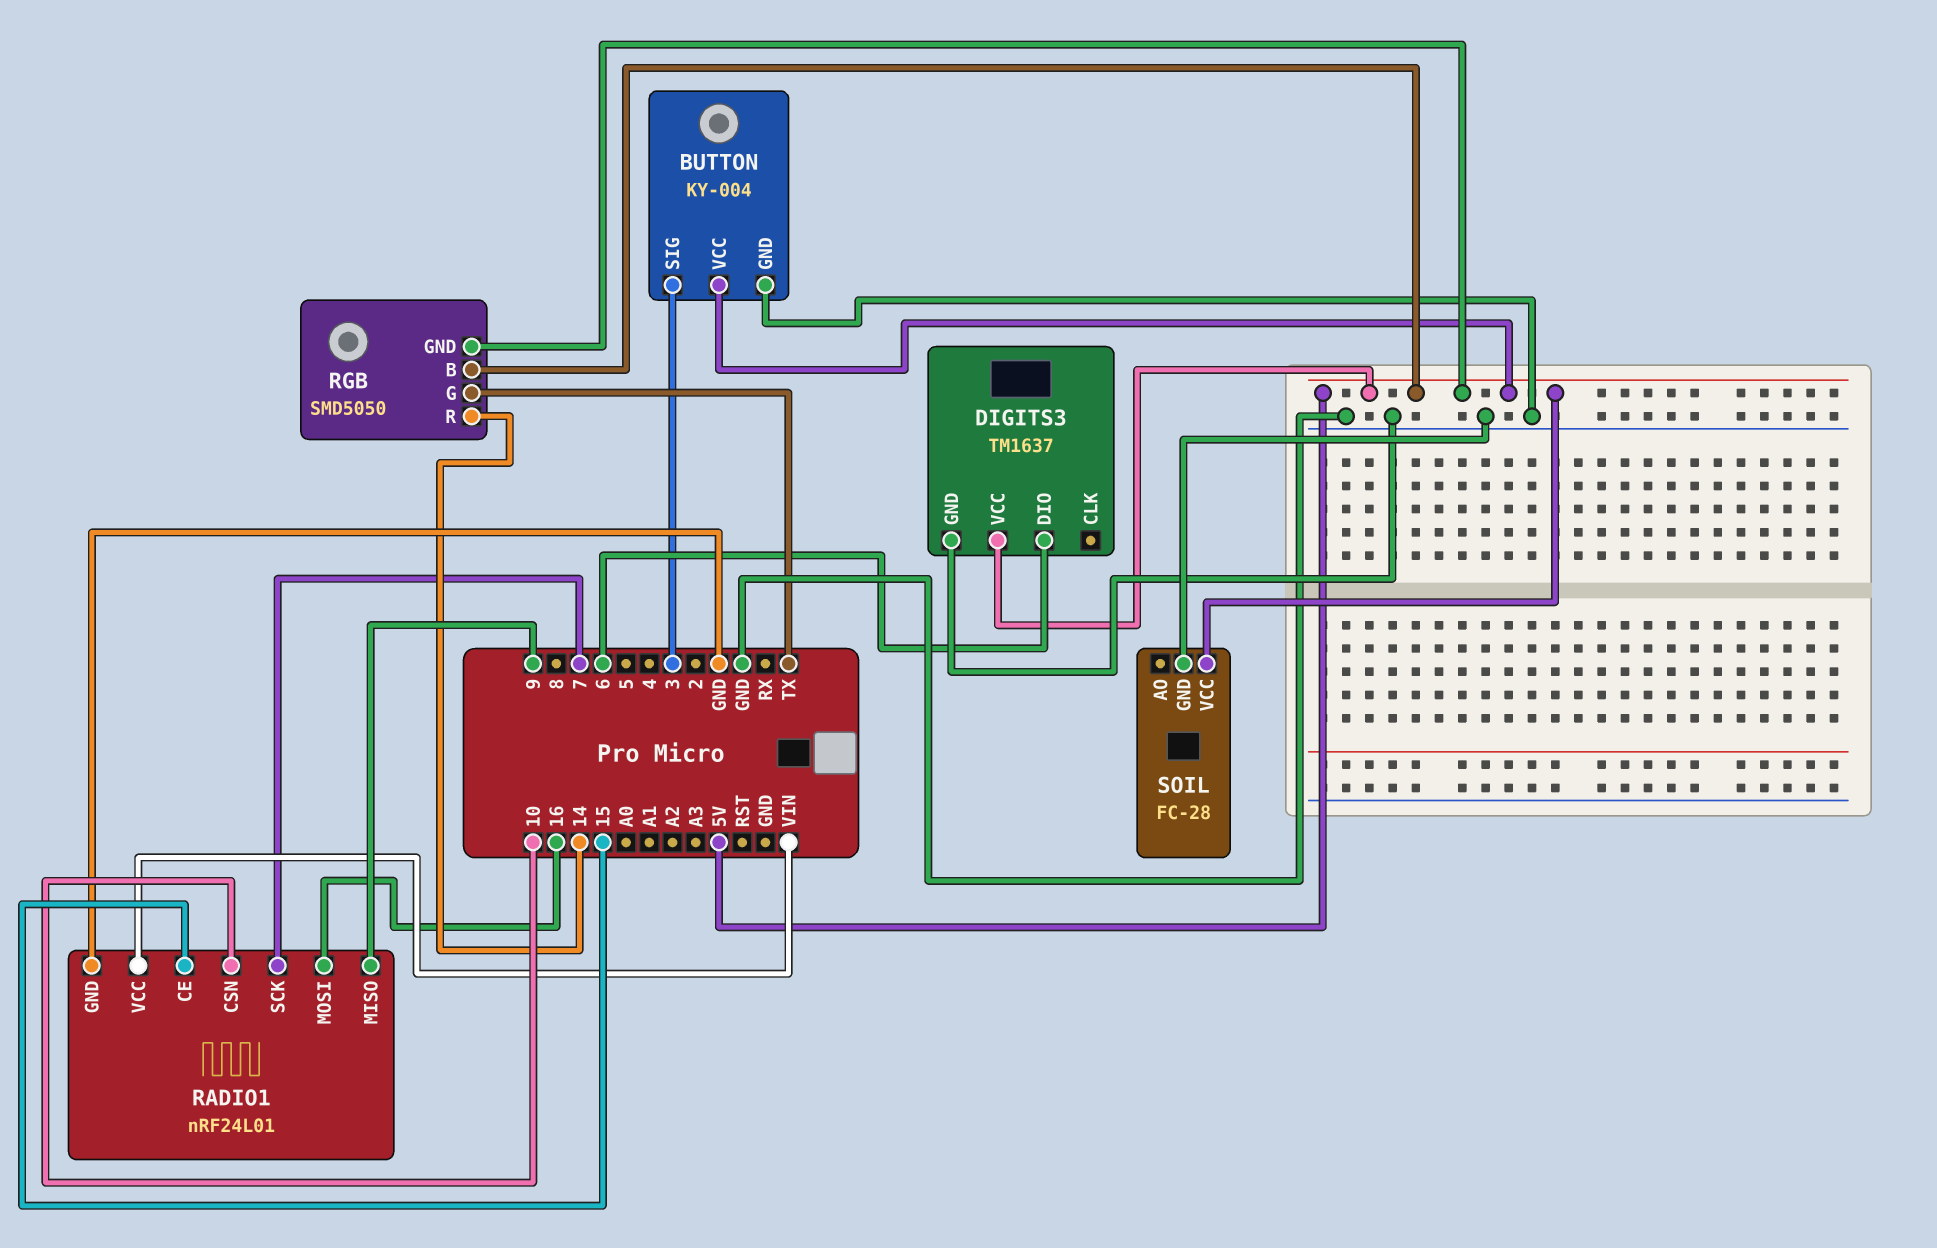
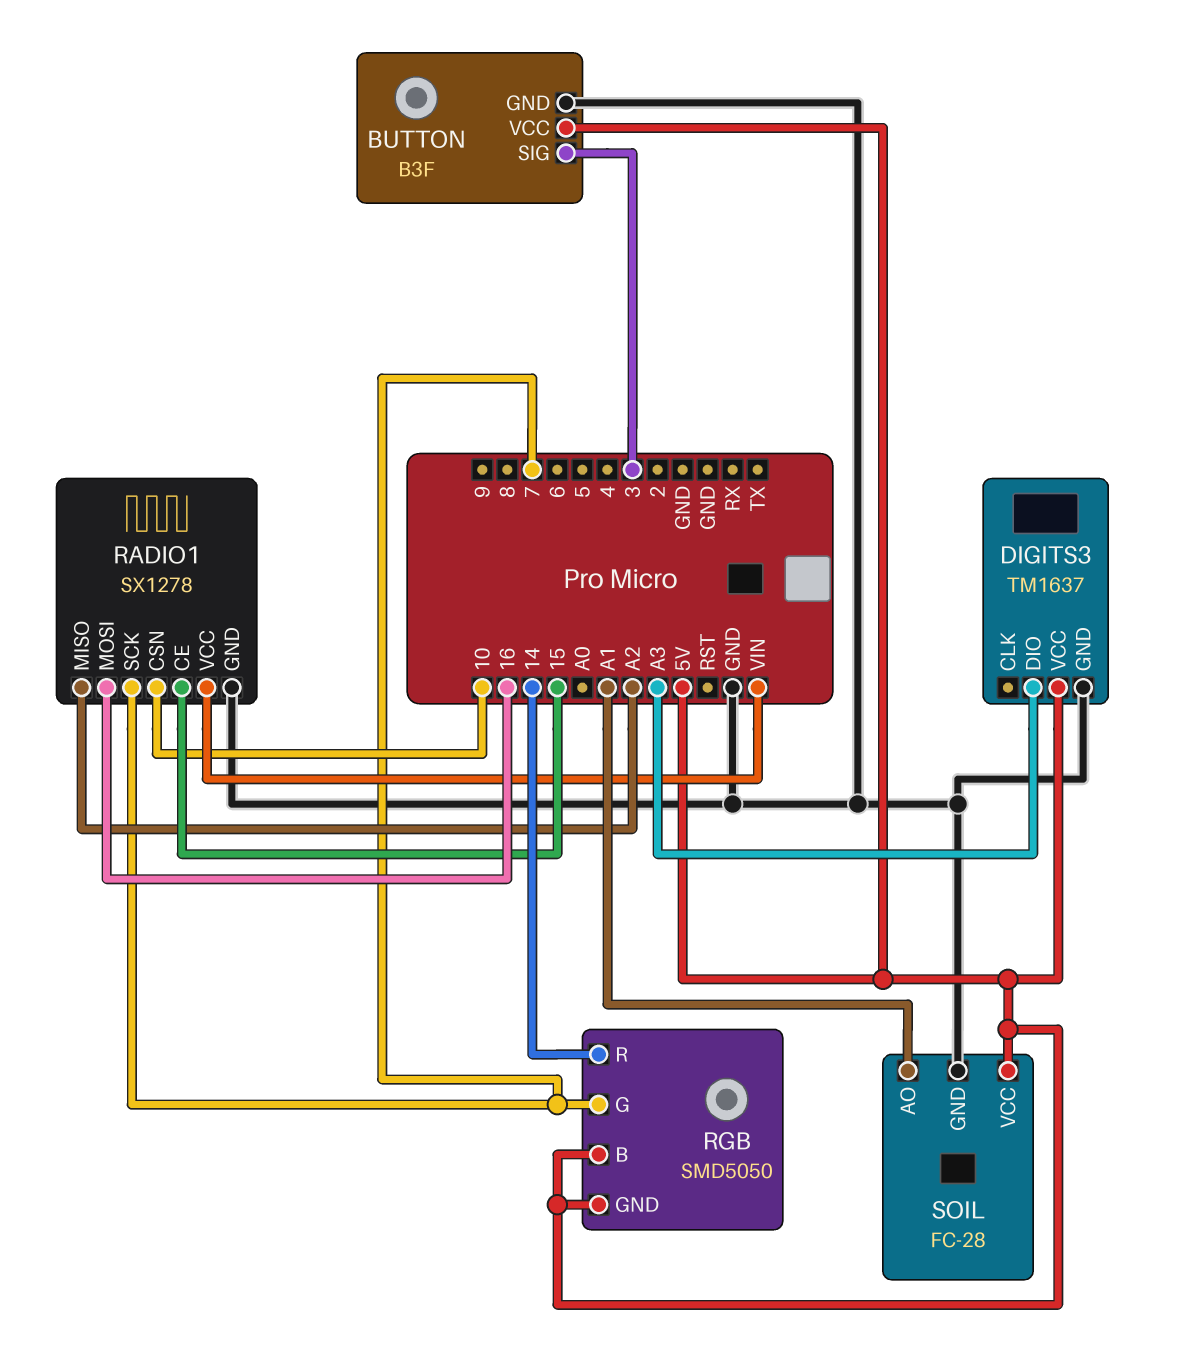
BUTTON: KY-004 -> B3F
DIGITS3 pin DIO: 6 -> A3
RADIO1: nRF24L01 -> SX1278
RADIO1 pin MISO: 9 -> A2
RGB pin G: TX -> 7
SOIL pin AO: none -> A1

